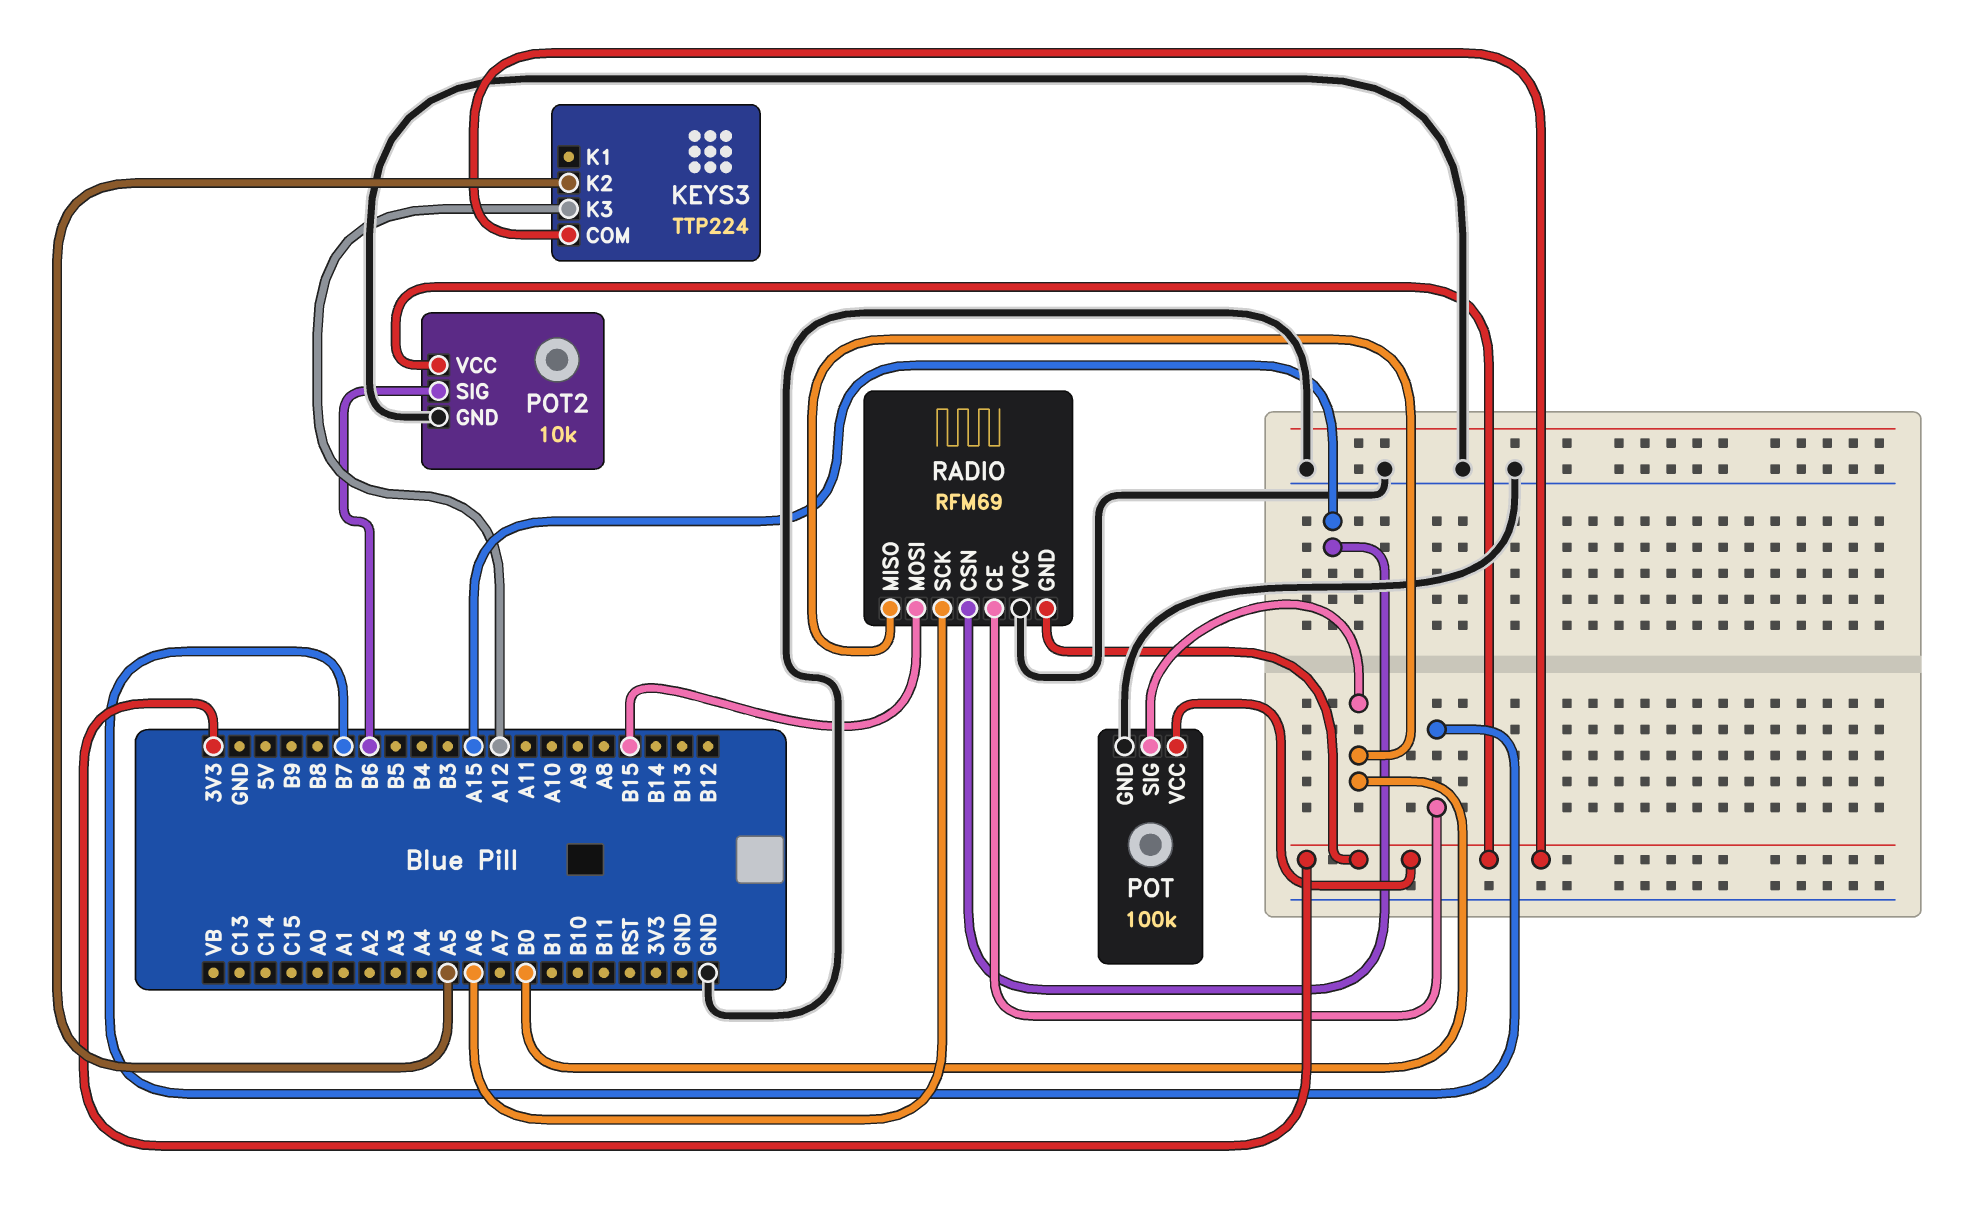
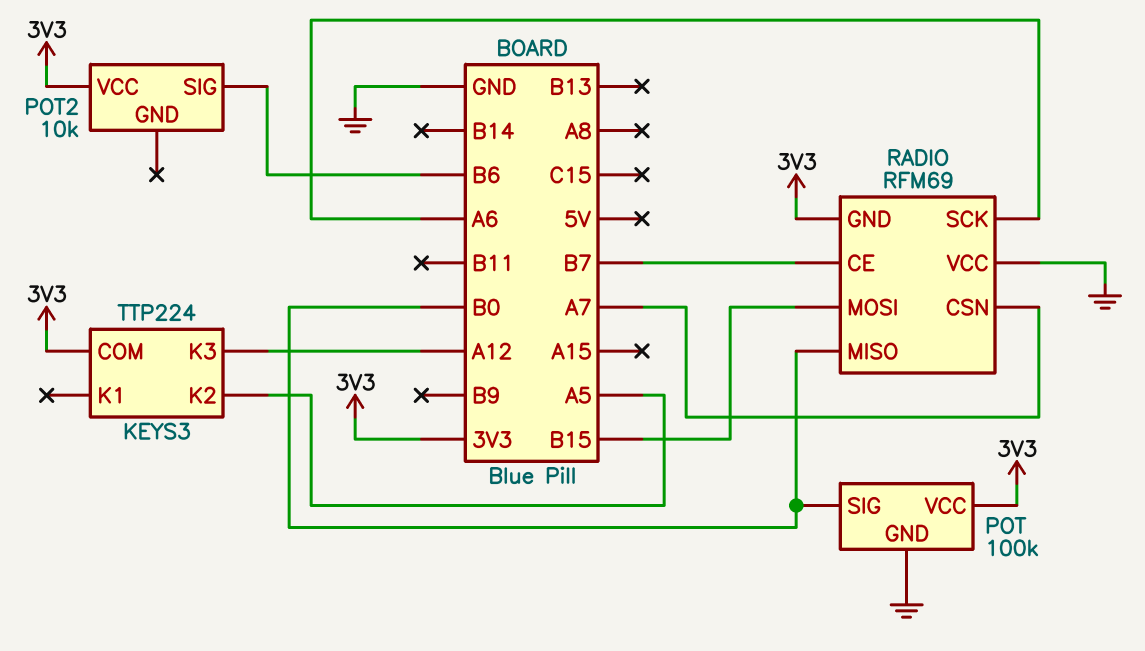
POT2 pin GND: GND -> none
RADIO pin CSN: A15 -> A7

